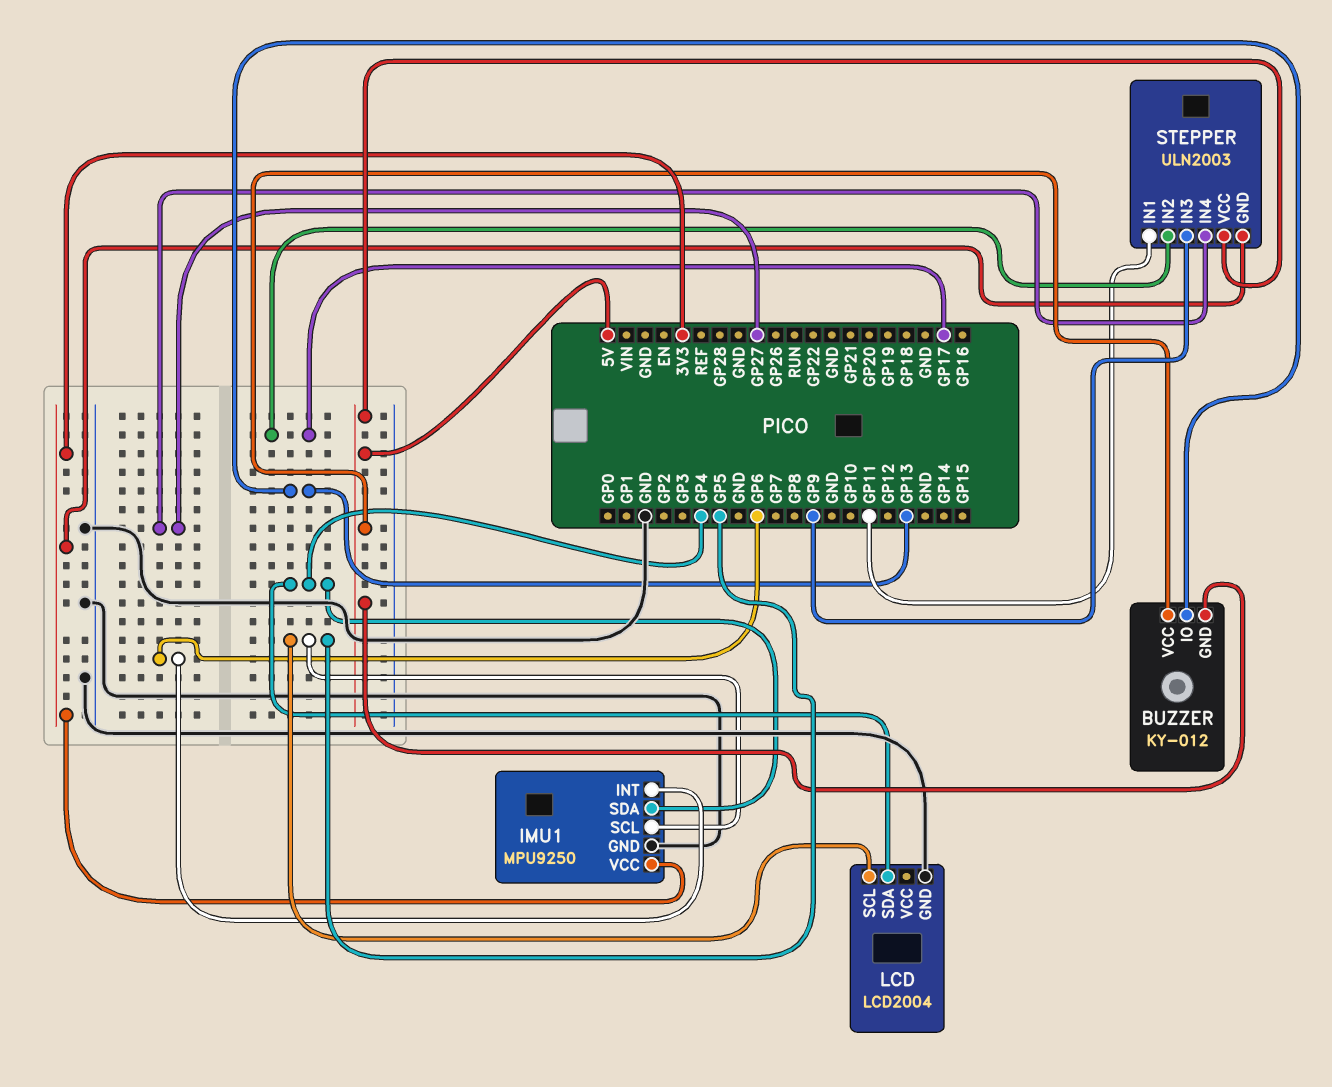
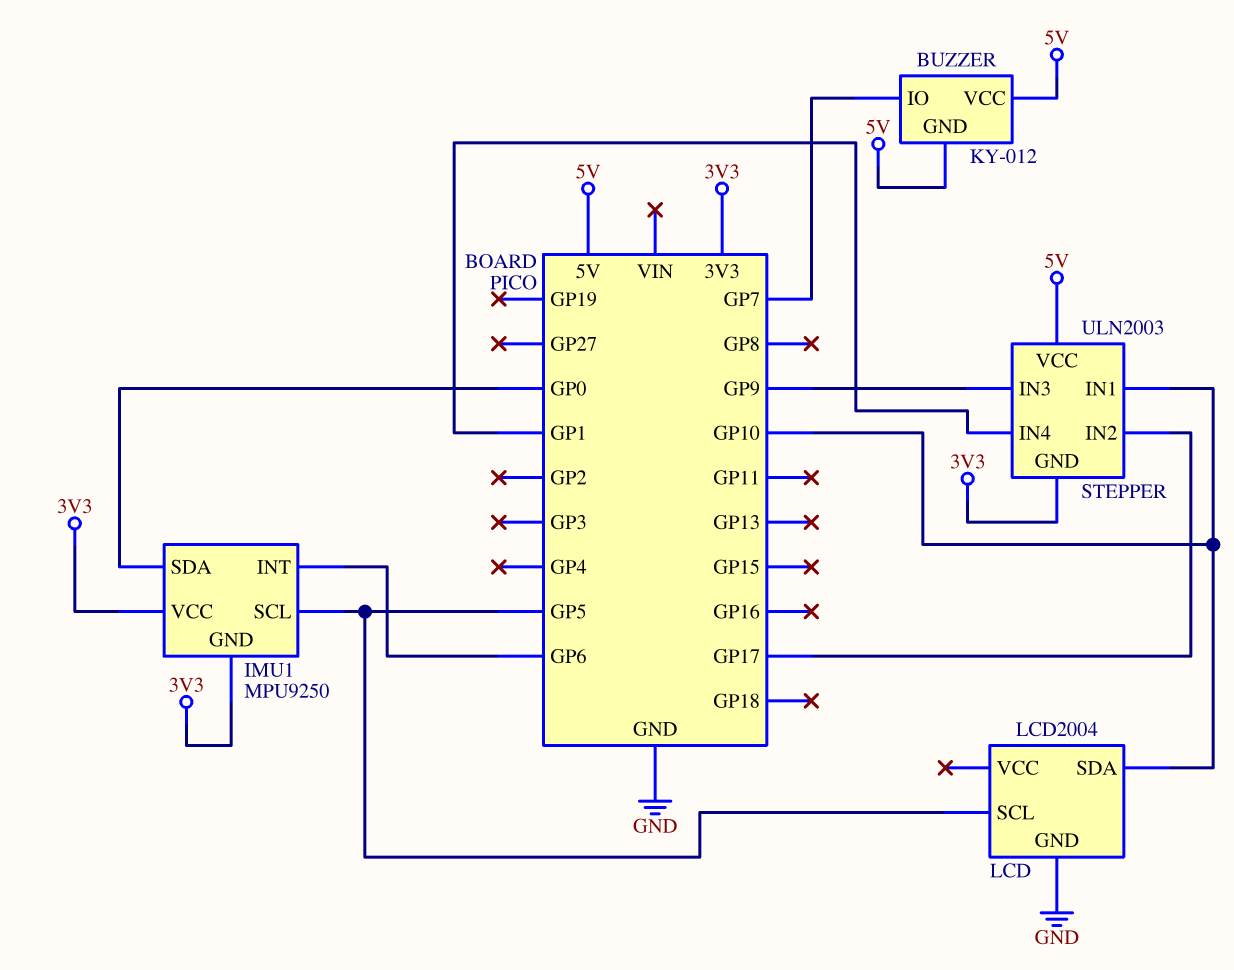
BUZZER pin IO: GP13 -> GP7
IMU1 pin GND: GND -> 3V3
IMU1 pin SDA: GP4 -> GP0
LCD pin SDA: GP4 -> GP10
STEPPER pin IN1: GP11 -> GP10
STEPPER pin IN4: GP27 -> GP1

